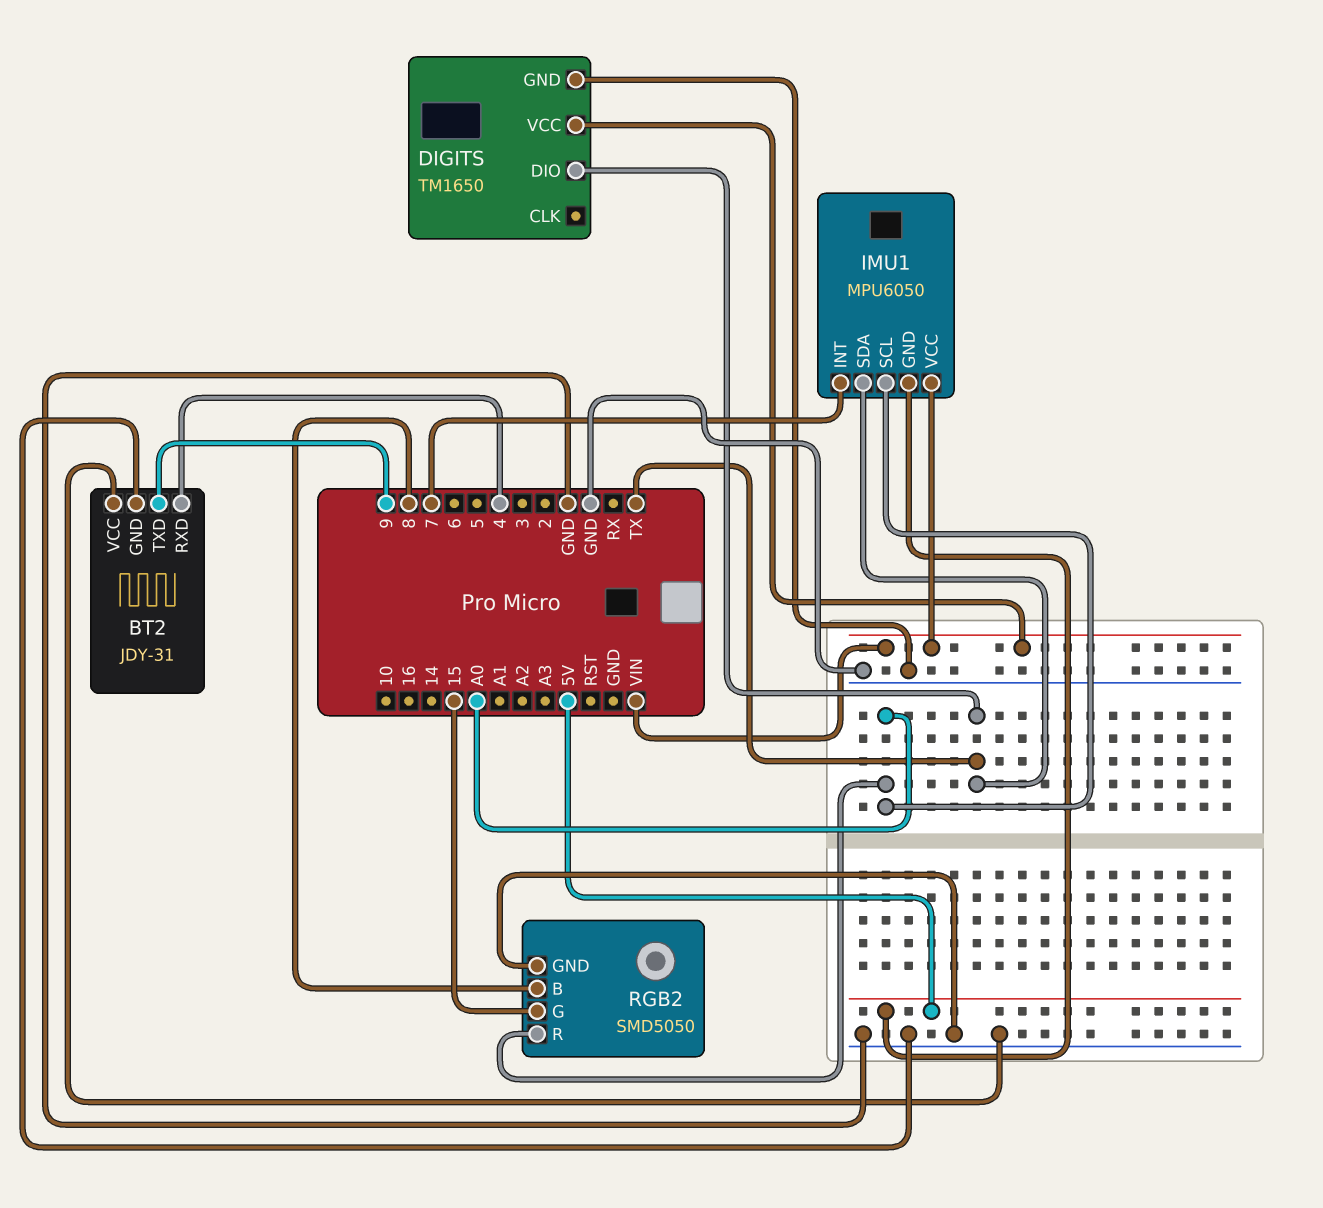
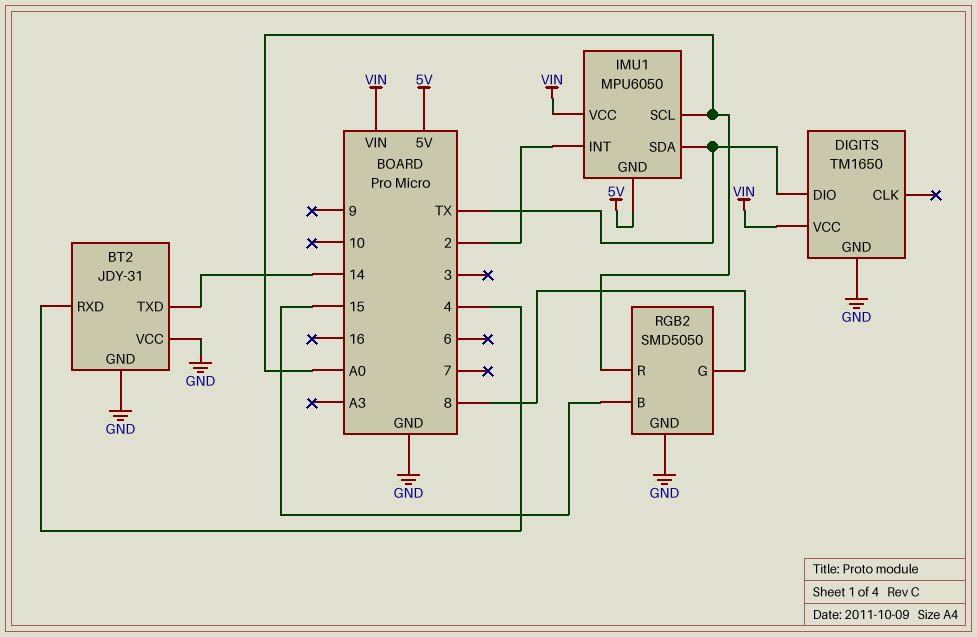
BT2 pin TXD: 9 -> 14
IMU1 pin INT: 7 -> 2
RGB2 pin B: 8 -> 15
RGB2 pin G: 15 -> 8

